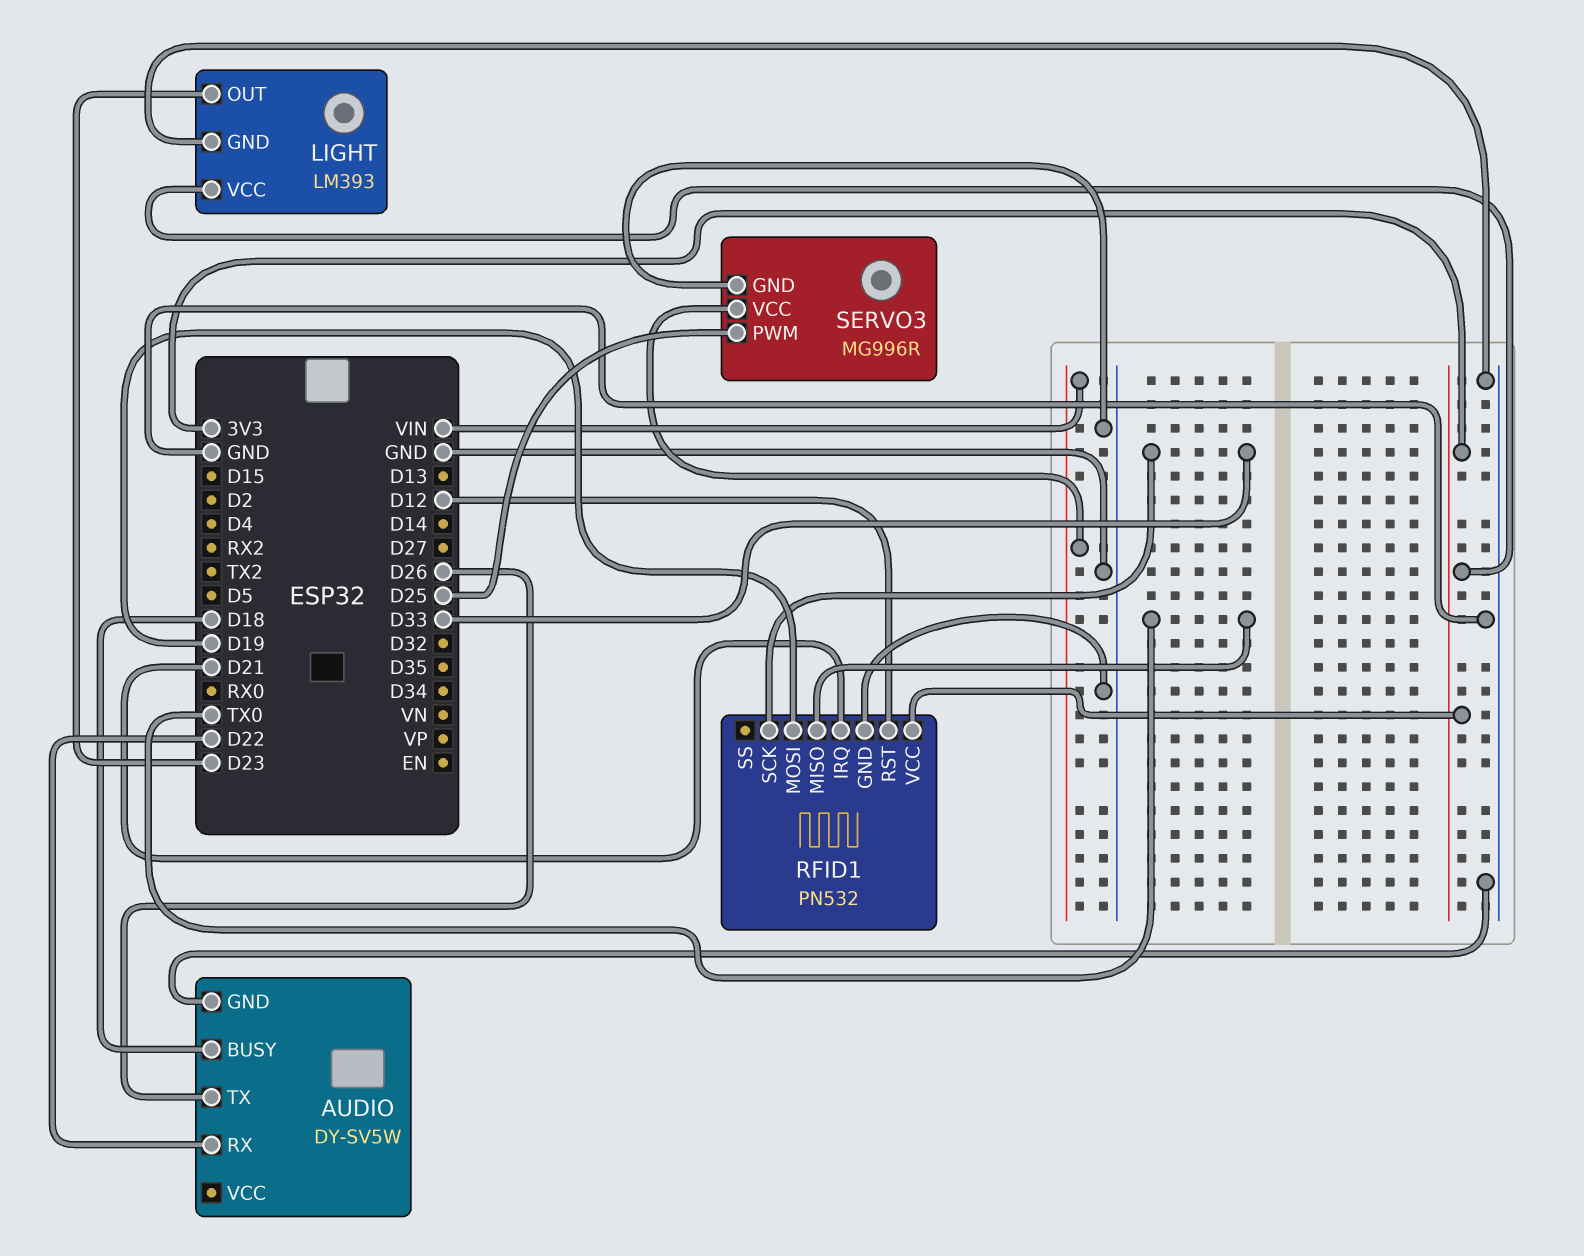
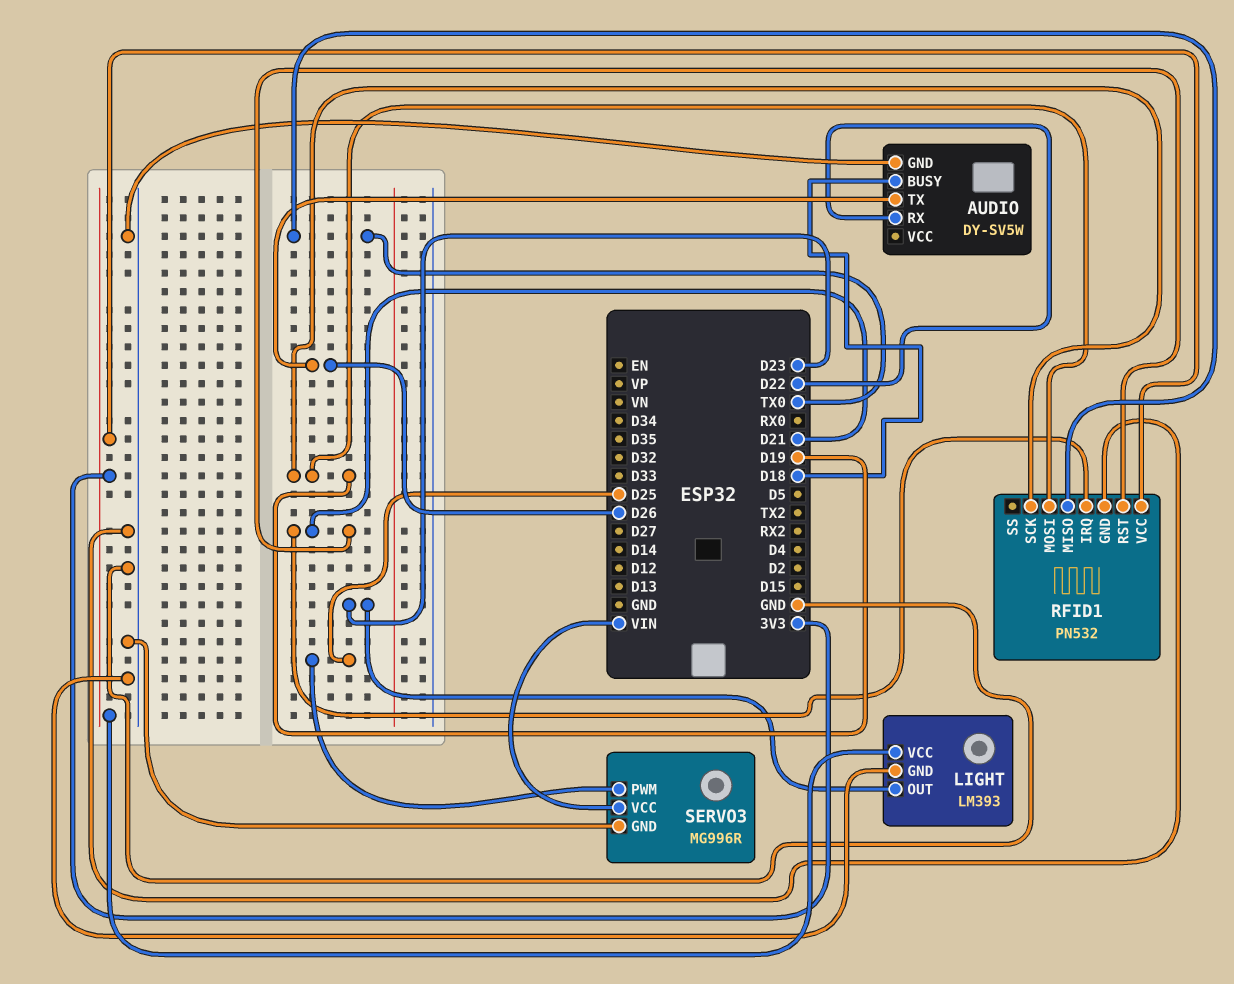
RFID1 pin RST: D12 -> D21
RFID1 pin SCK: D33 -> D19

